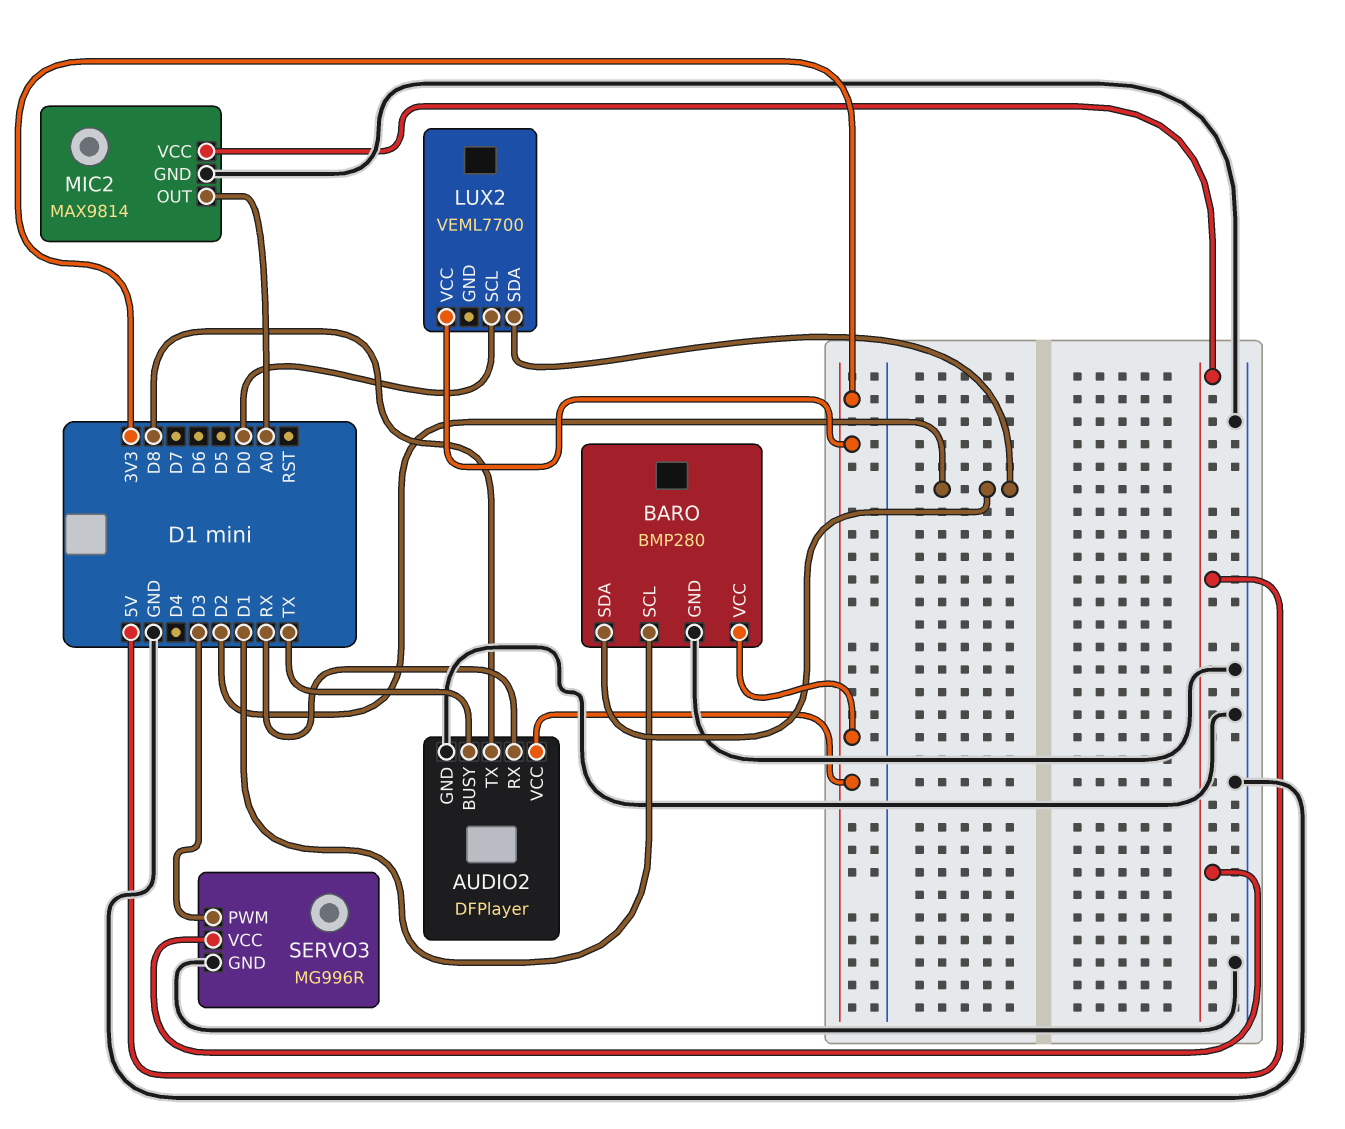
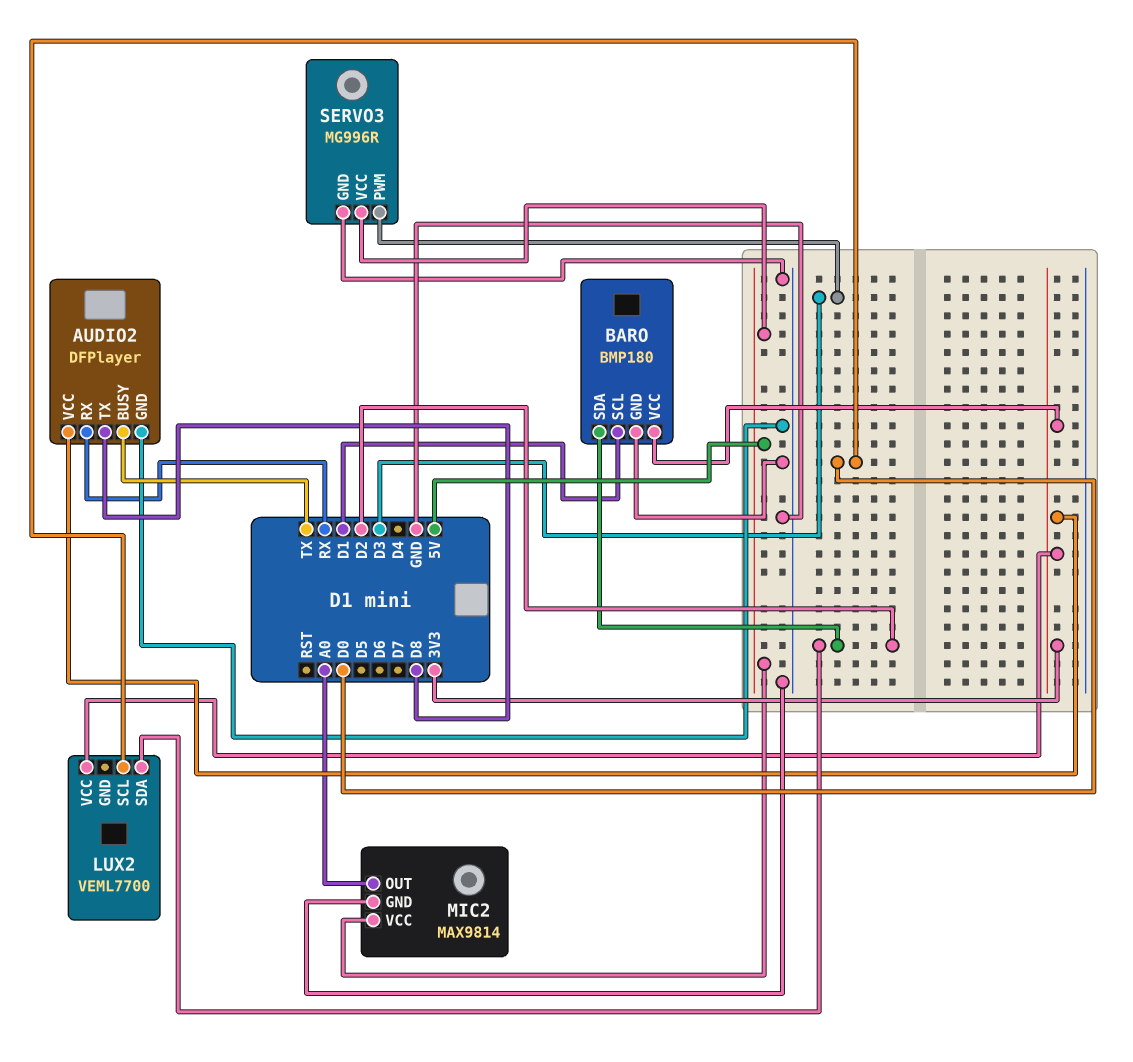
BARO: BMP280 -> BMP180

